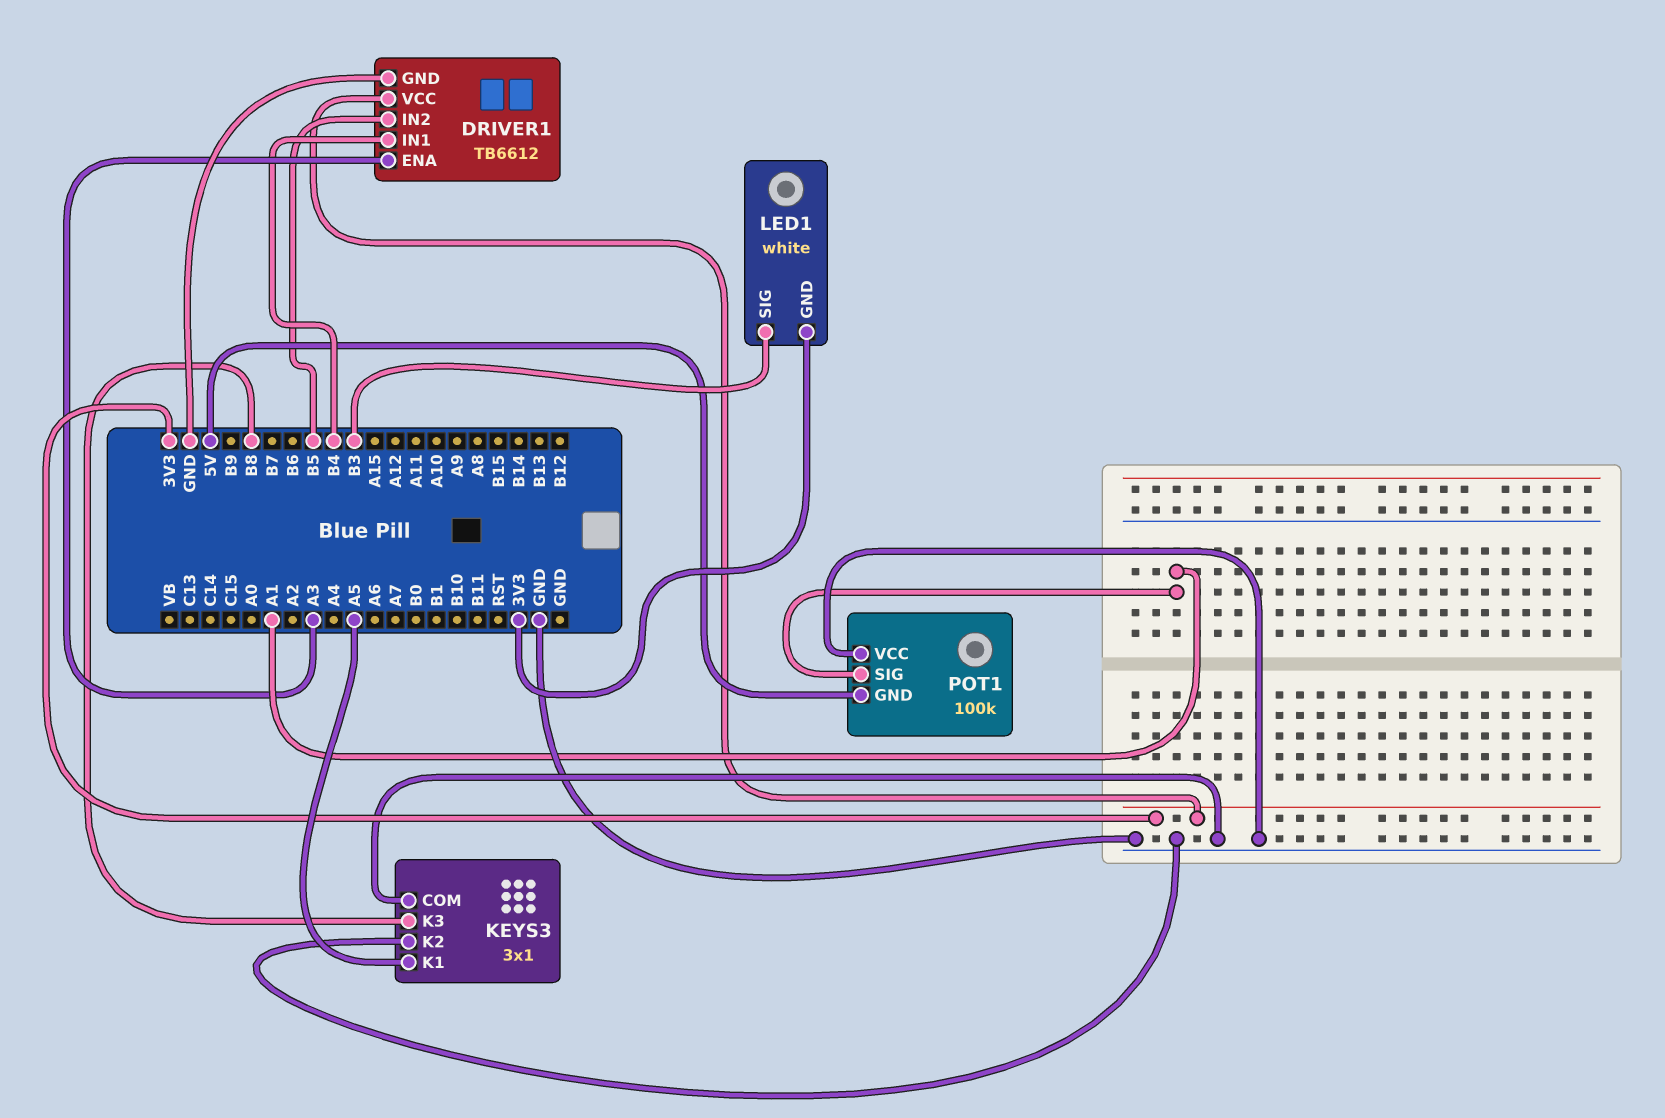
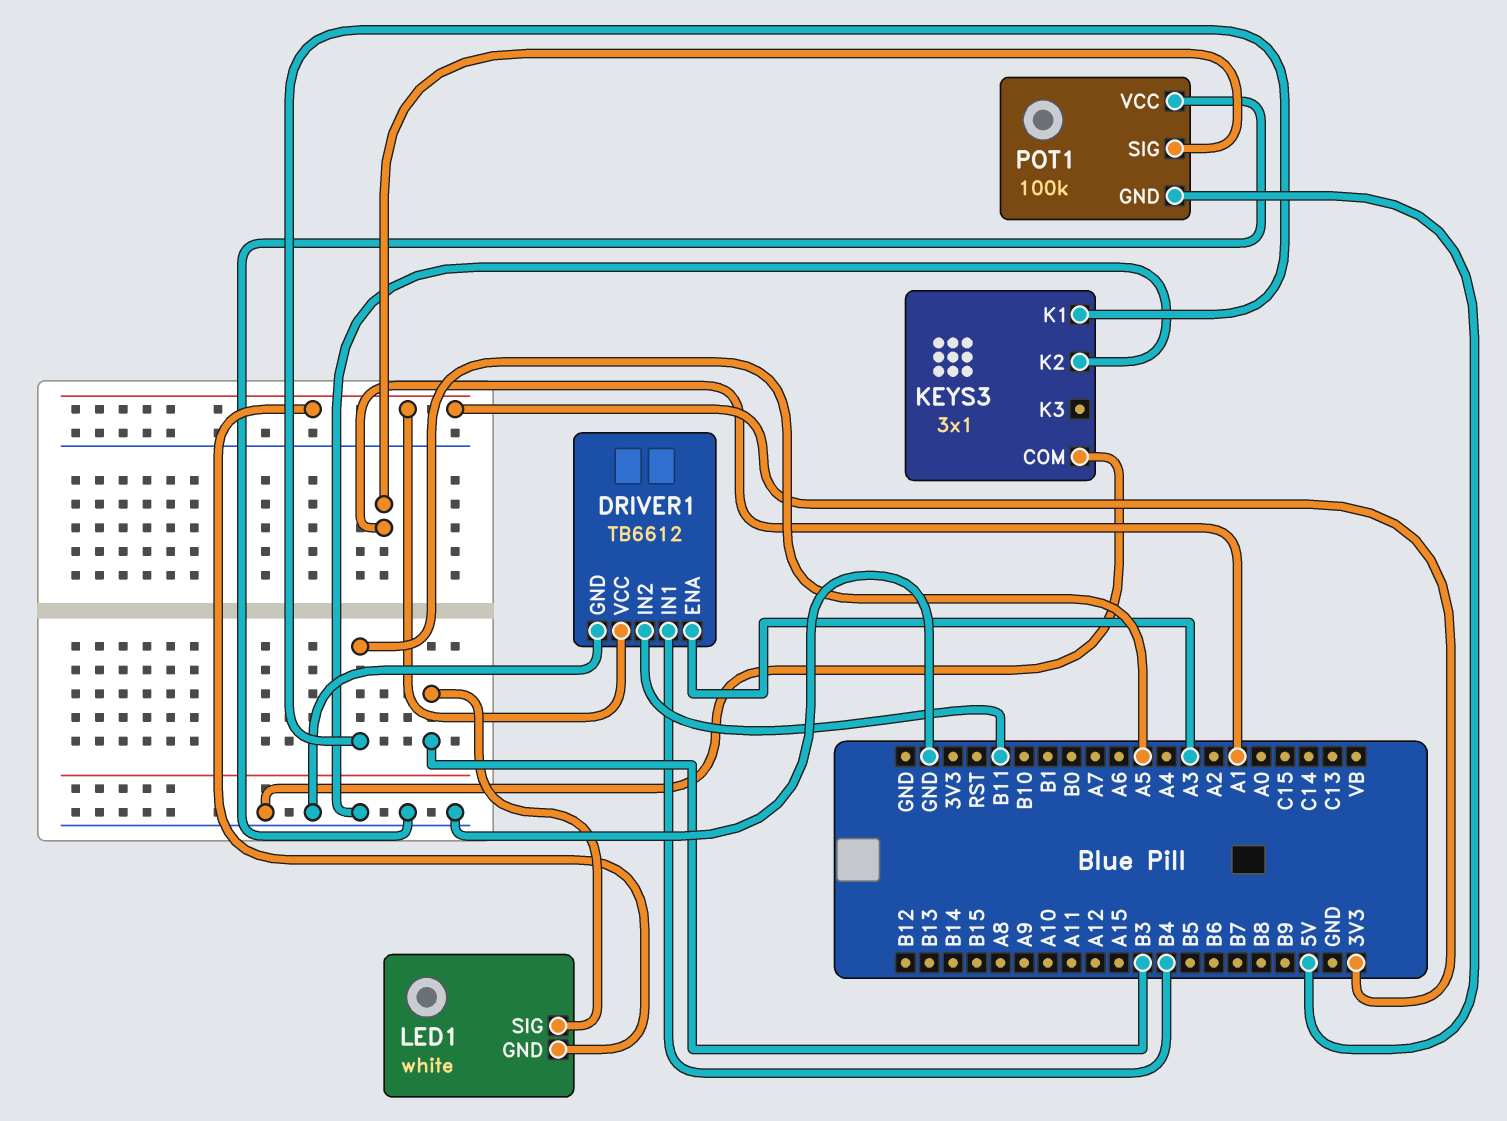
DRIVER1 pin IN2: B5 -> B11
KEYS3 pin K3: B8 -> none

